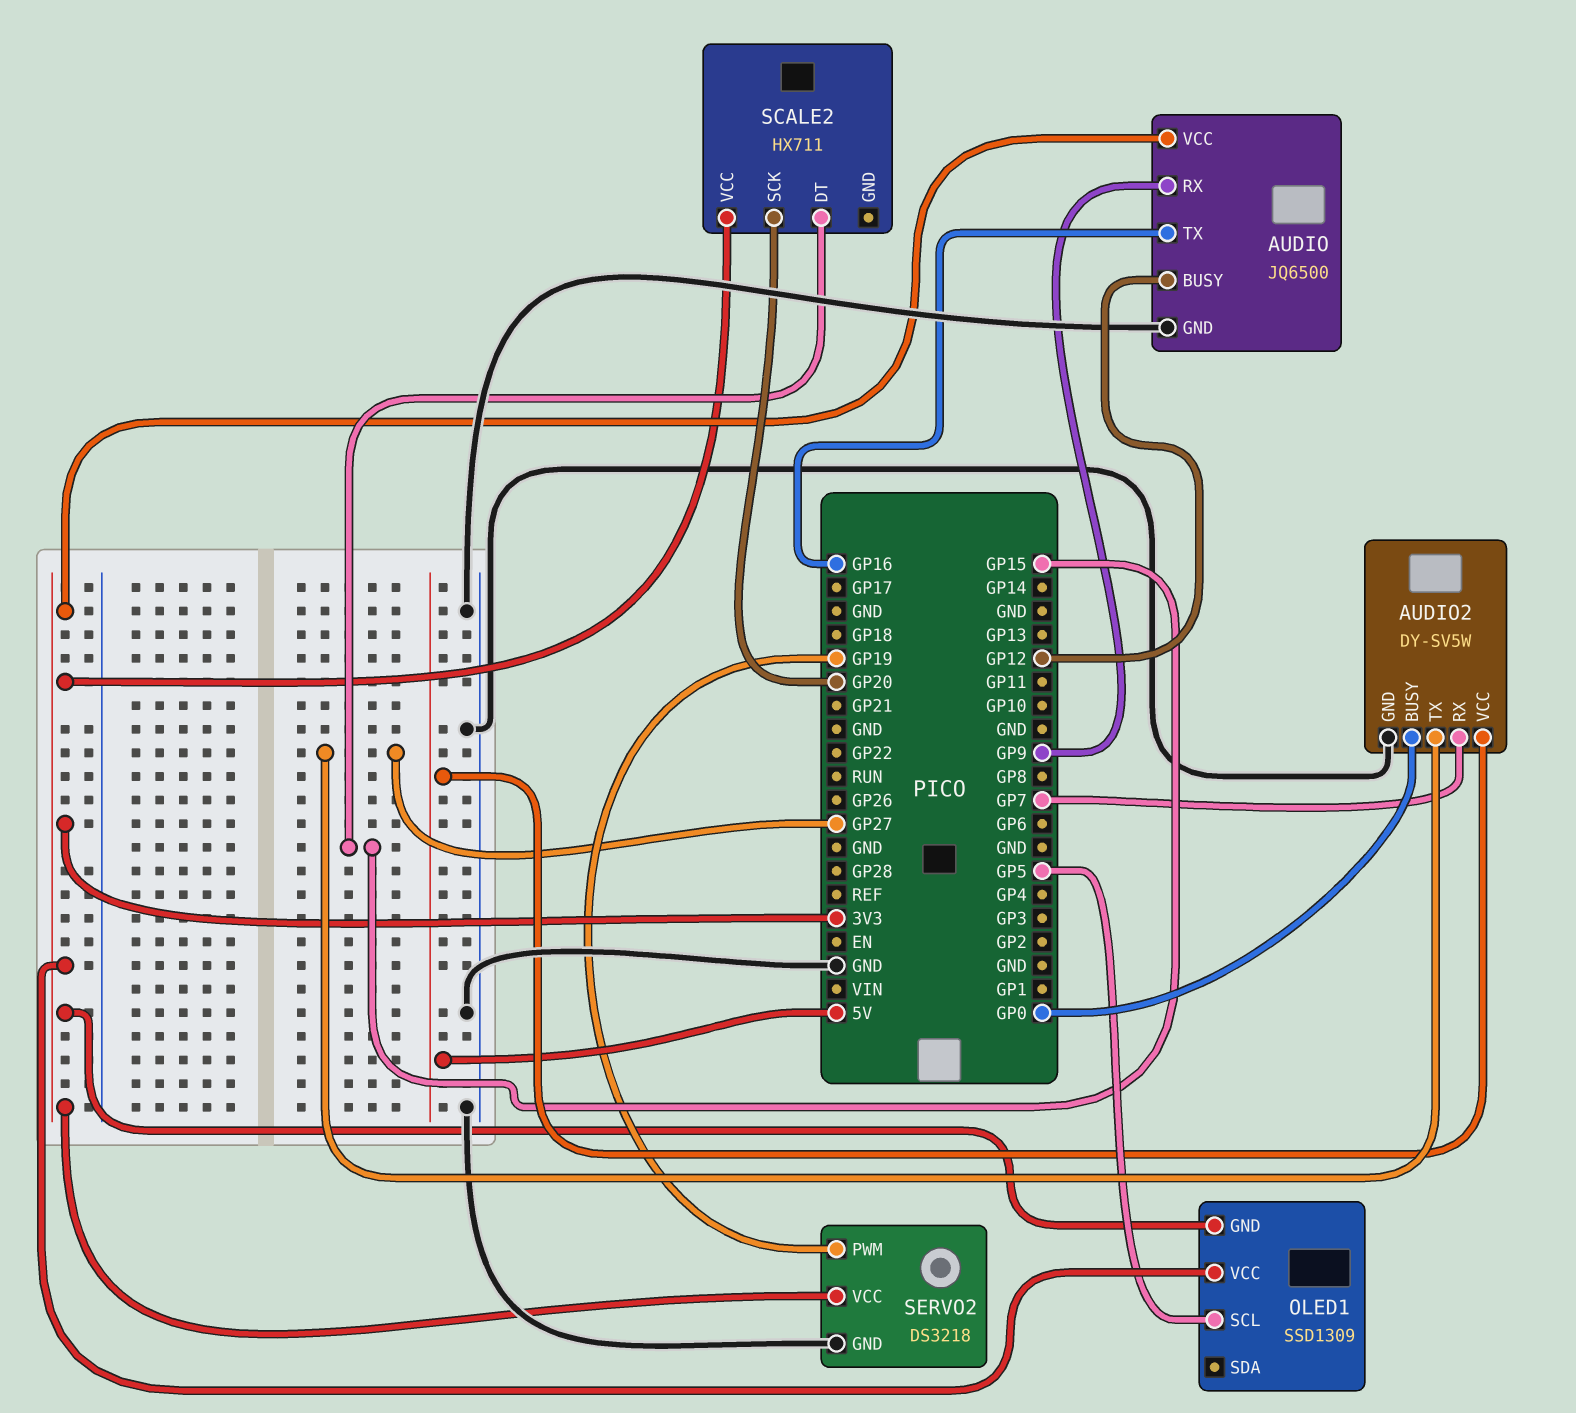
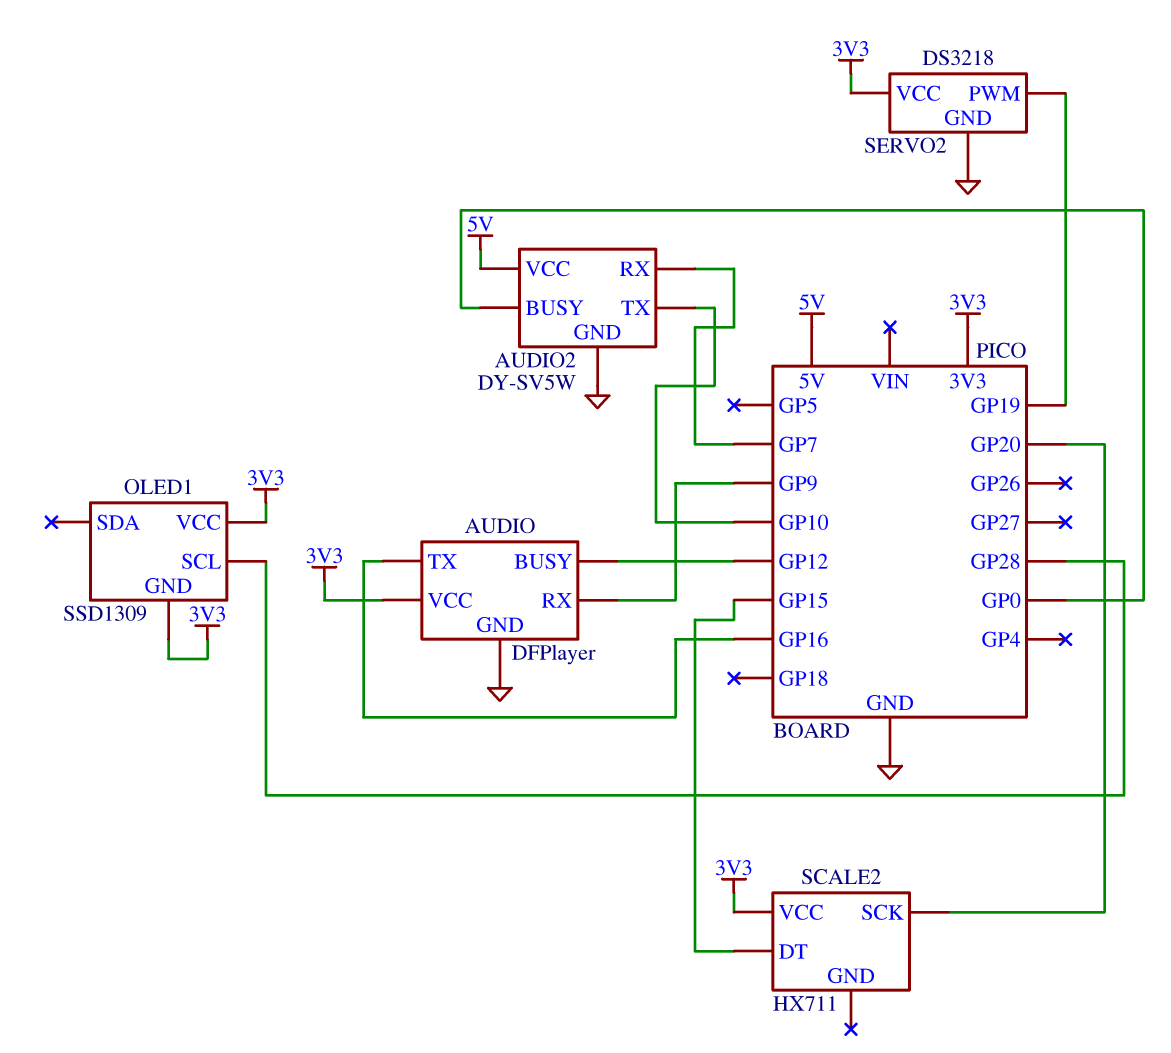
AUDIO: JQ6500 -> DFPlayer
AUDIO2 pin TX: GP27 -> GP10
OLED1 pin SCL: GP5 -> GP28

